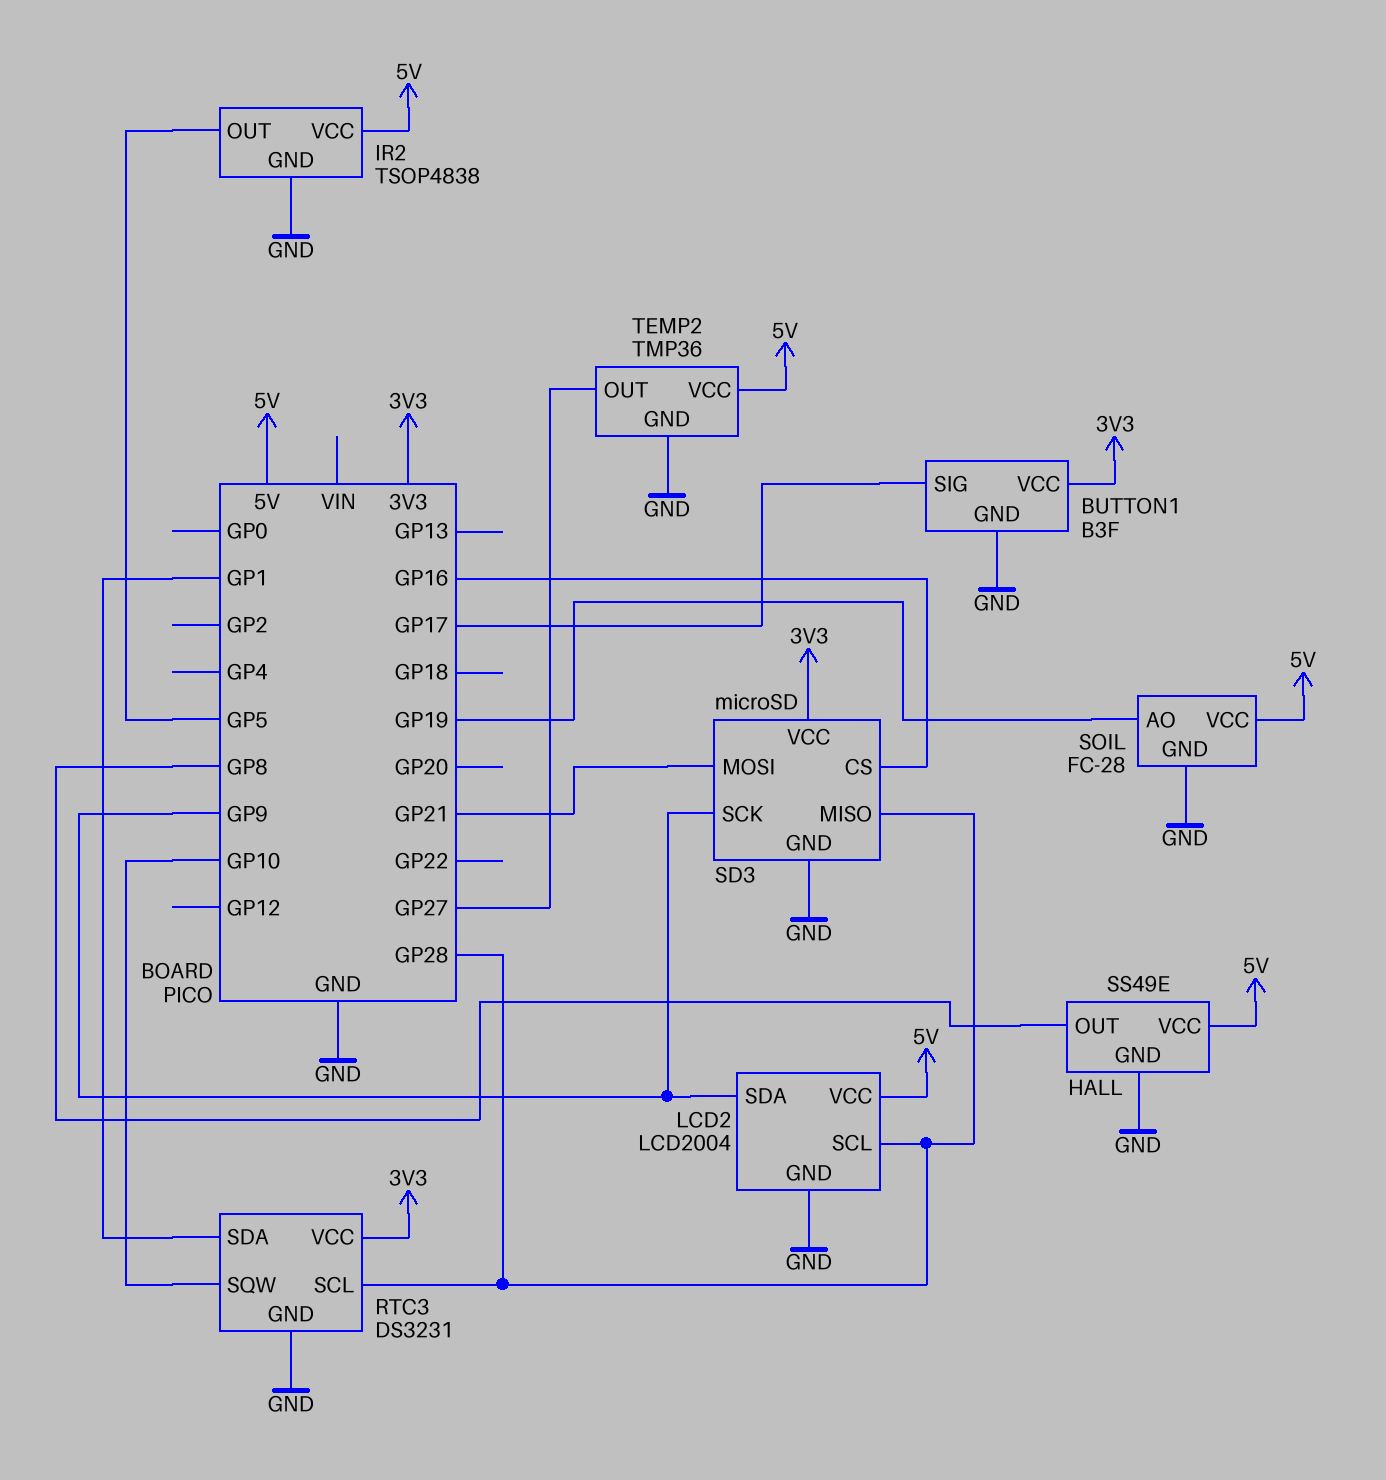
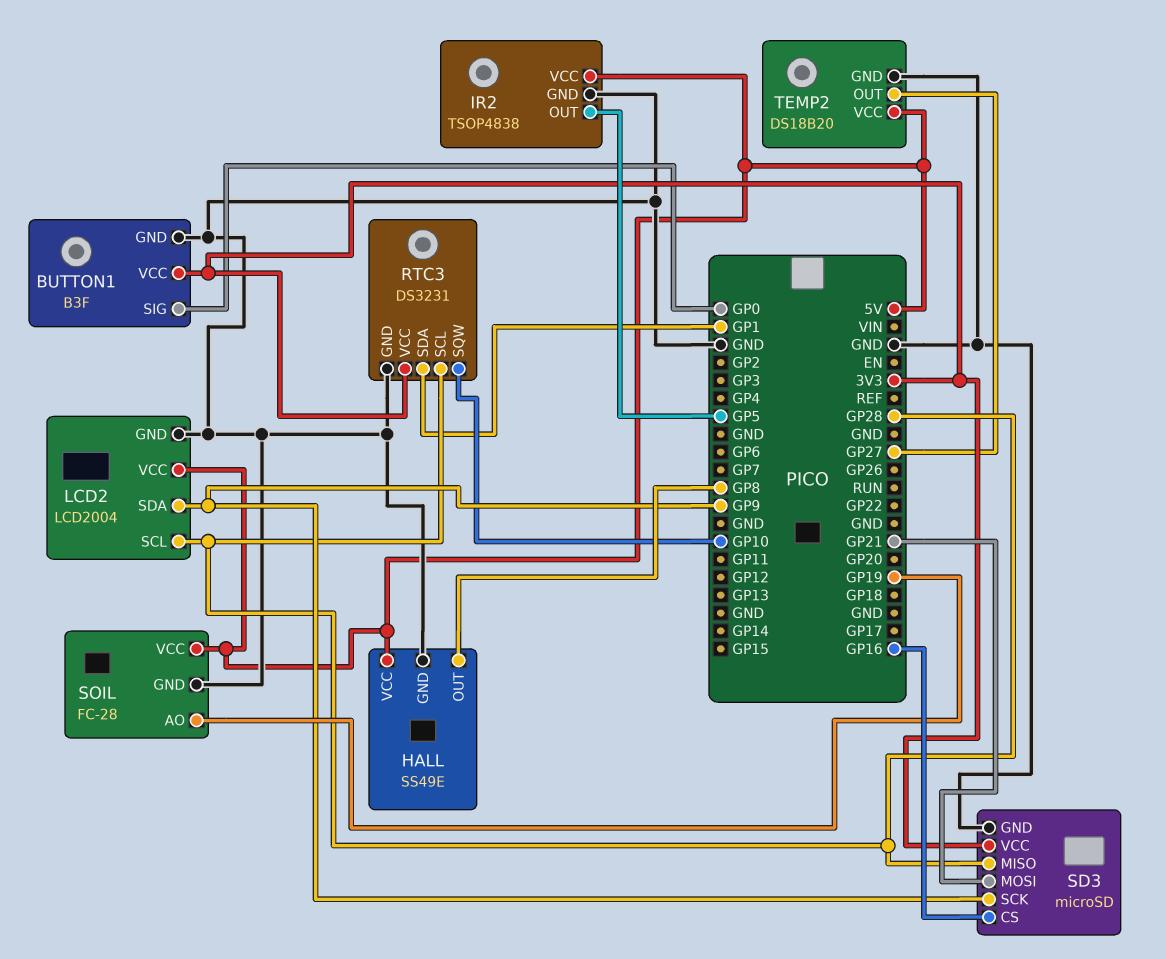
BUTTON1 pin SIG: GP17 -> GP0
TEMP2: TMP36 -> DS18B20

